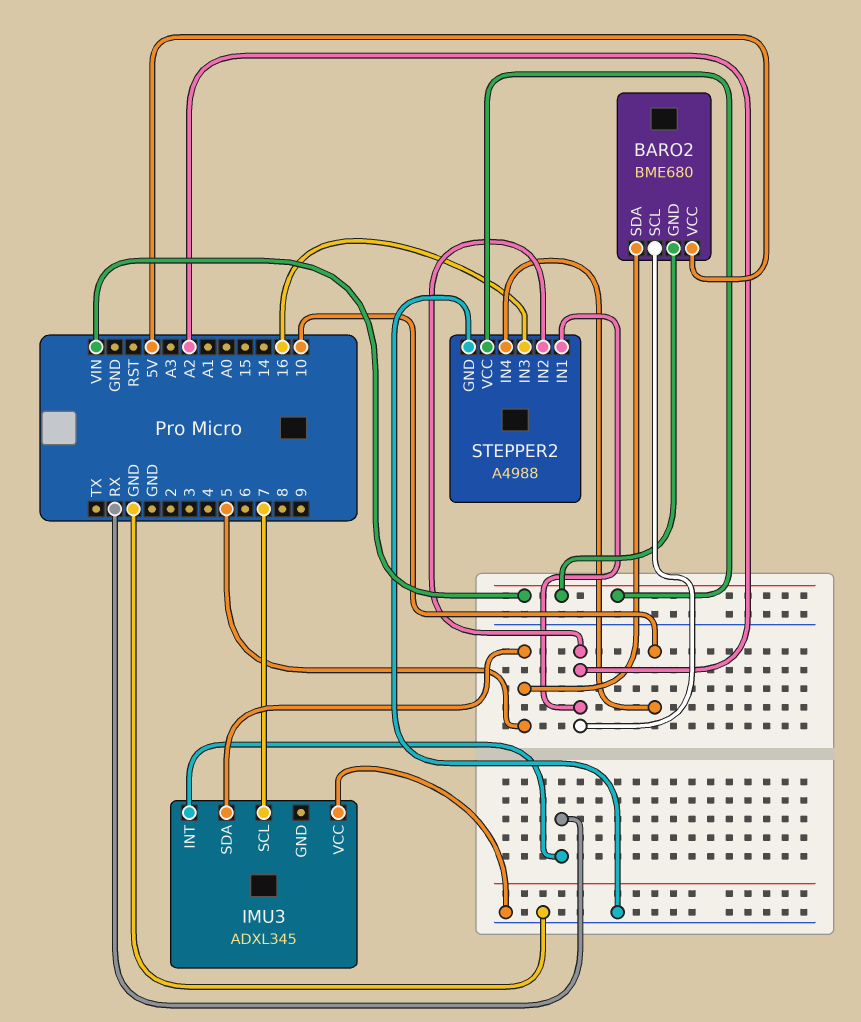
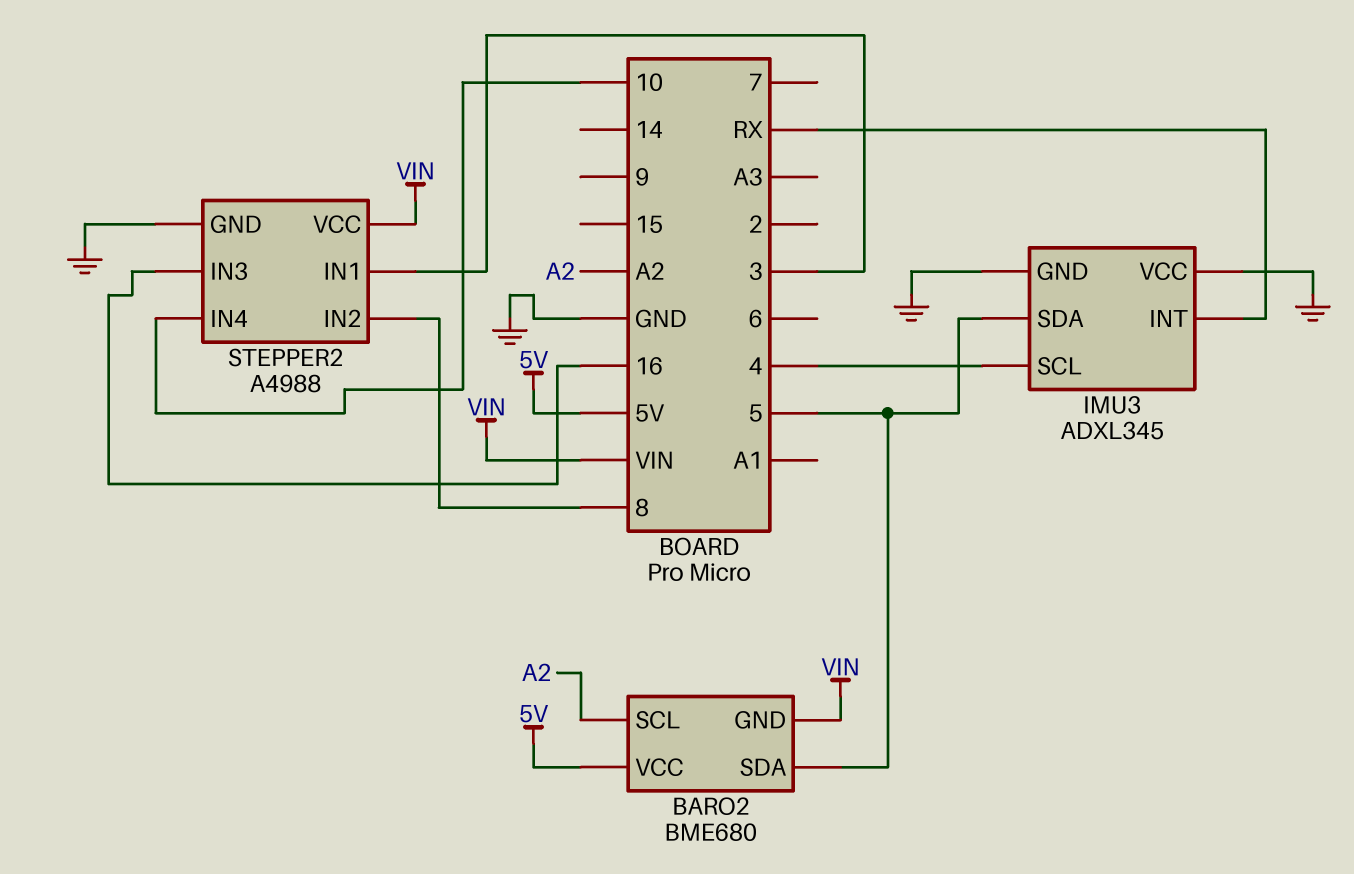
IMU3 pin GND: none -> GND
IMU3 pin SCL: 7 -> 4
STEPPER2 pin IN1: A2 -> 3
STEPPER2 pin IN2: A2 -> 8

